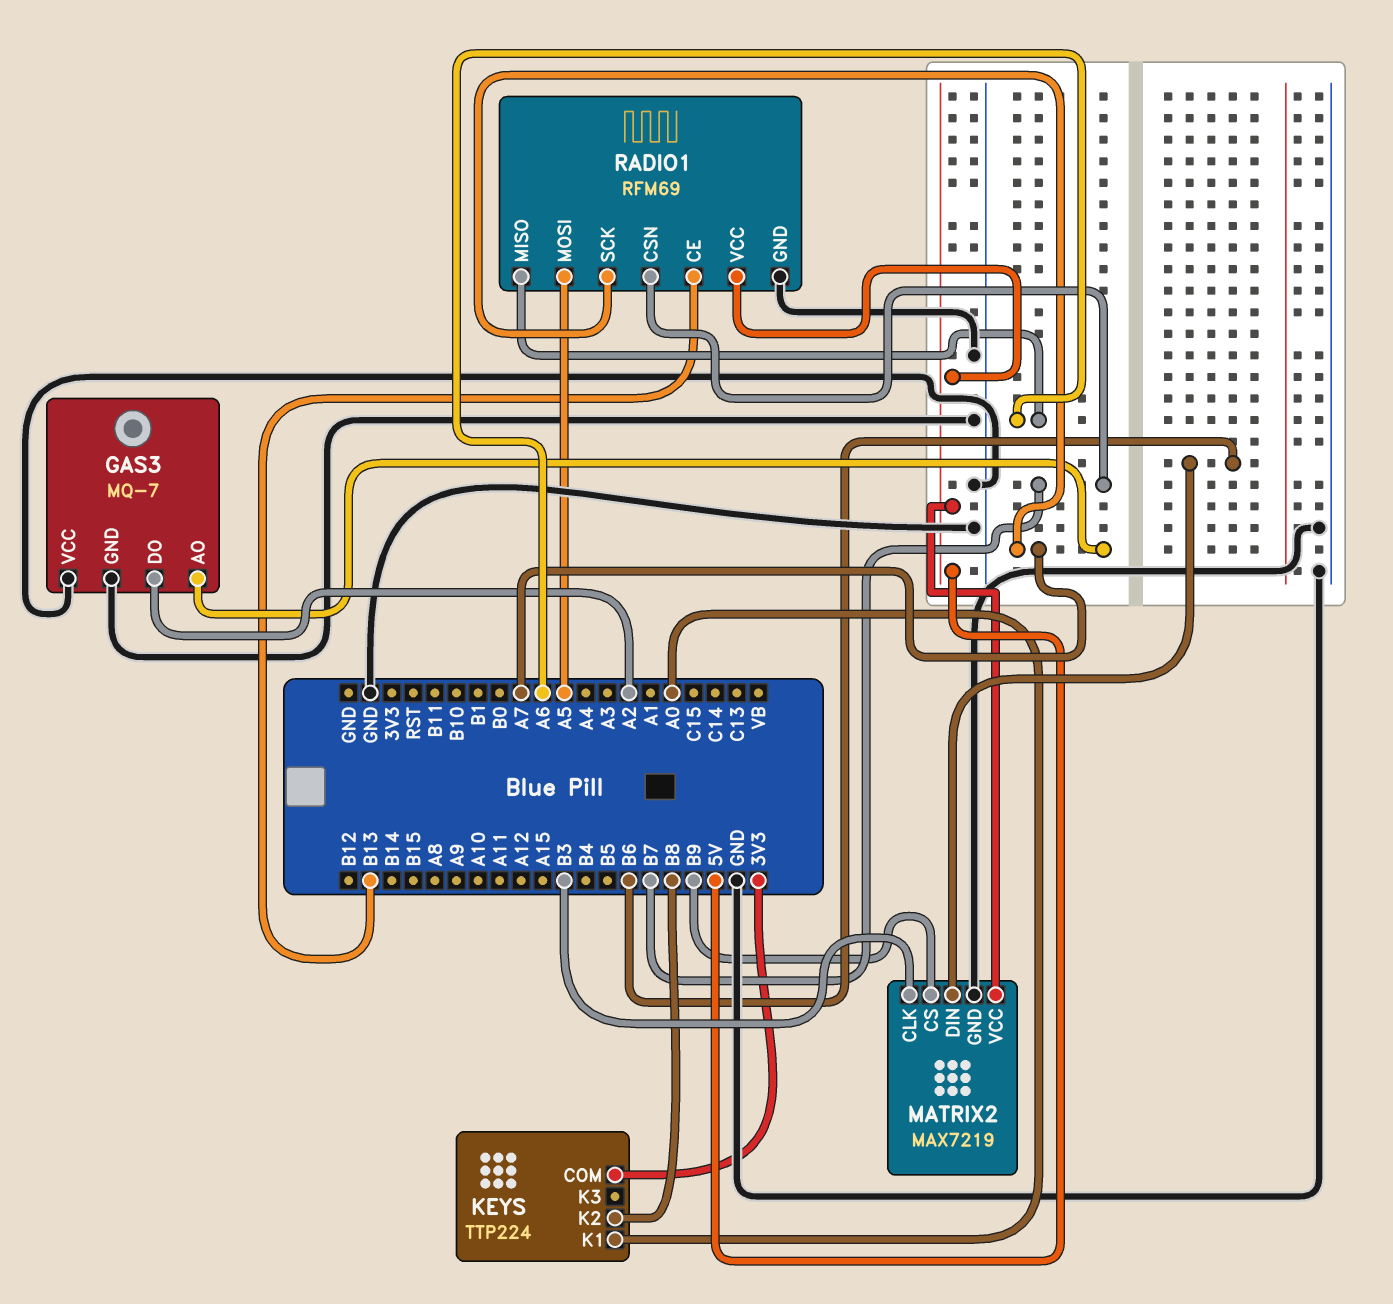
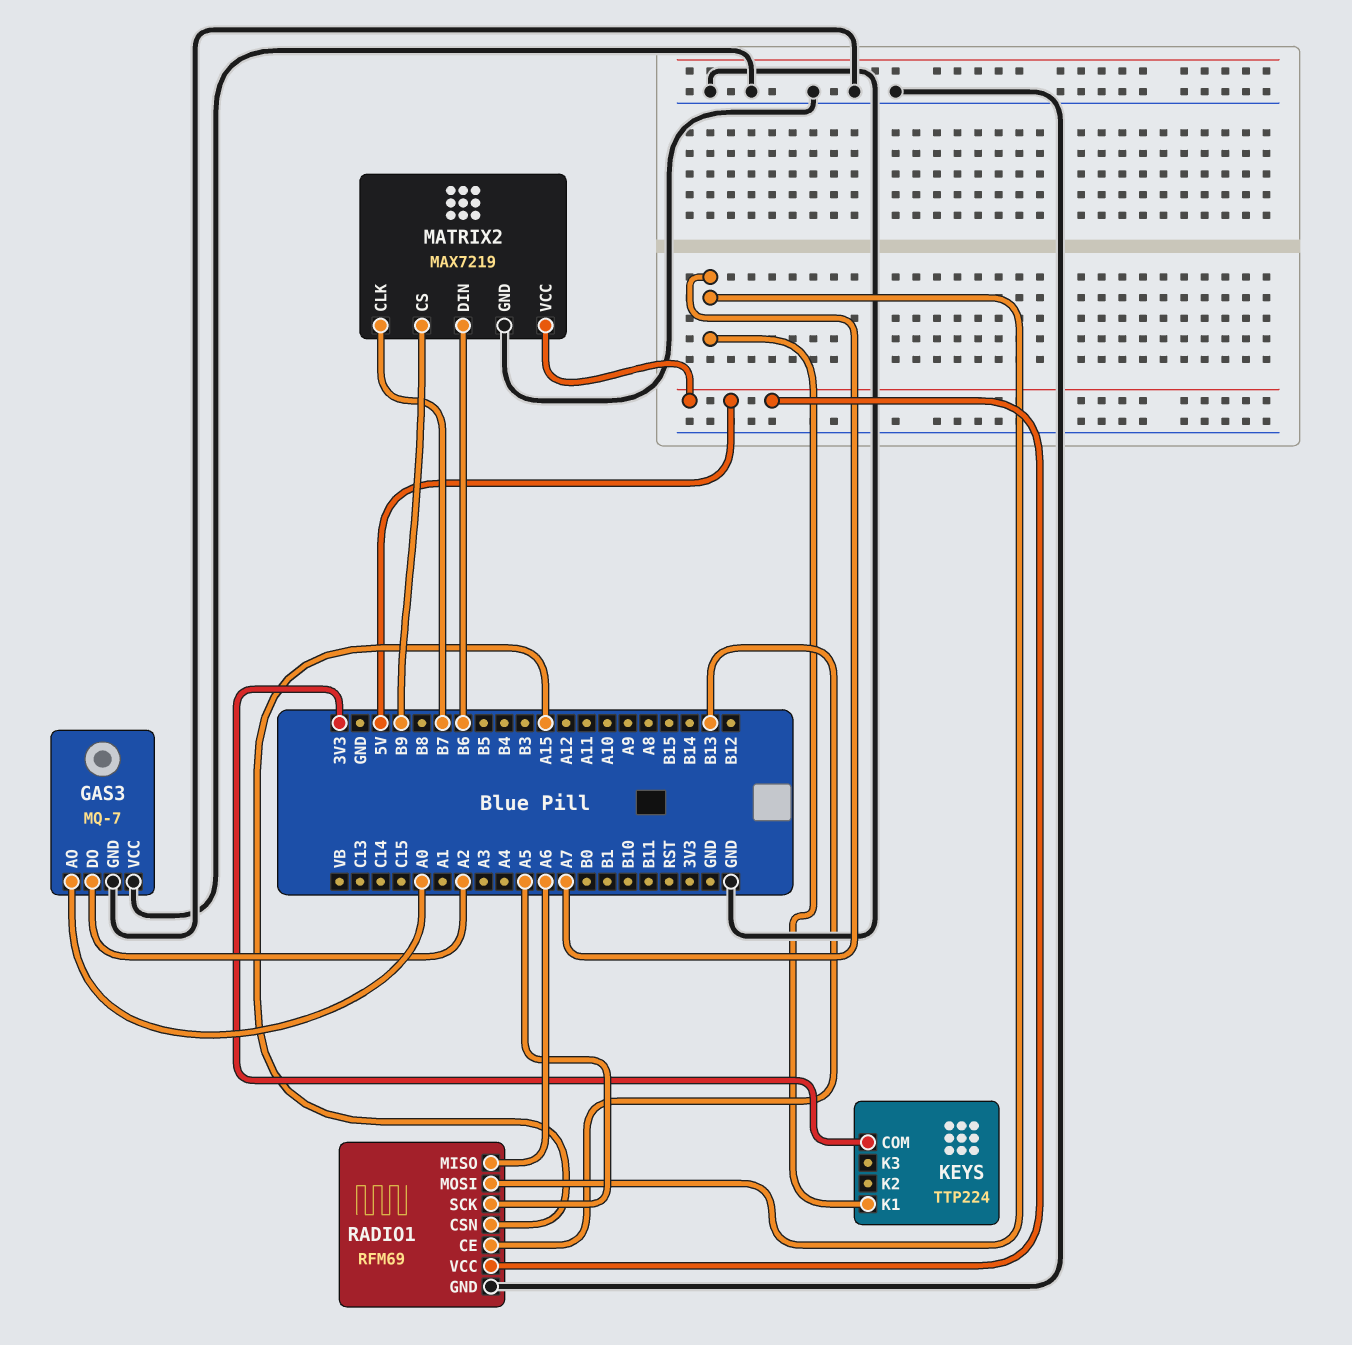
GAS3 pin AO: A7 -> A0
KEYS pin K1: A0 -> A7
KEYS pin K2: B8 -> none
MATRIX2 pin CLK: B3 -> B7
RADIO1 pin CSN: B7 -> A15
RADIO1 pin MOSI: A5 -> A7
RADIO1 pin SCK: A7 -> A5

